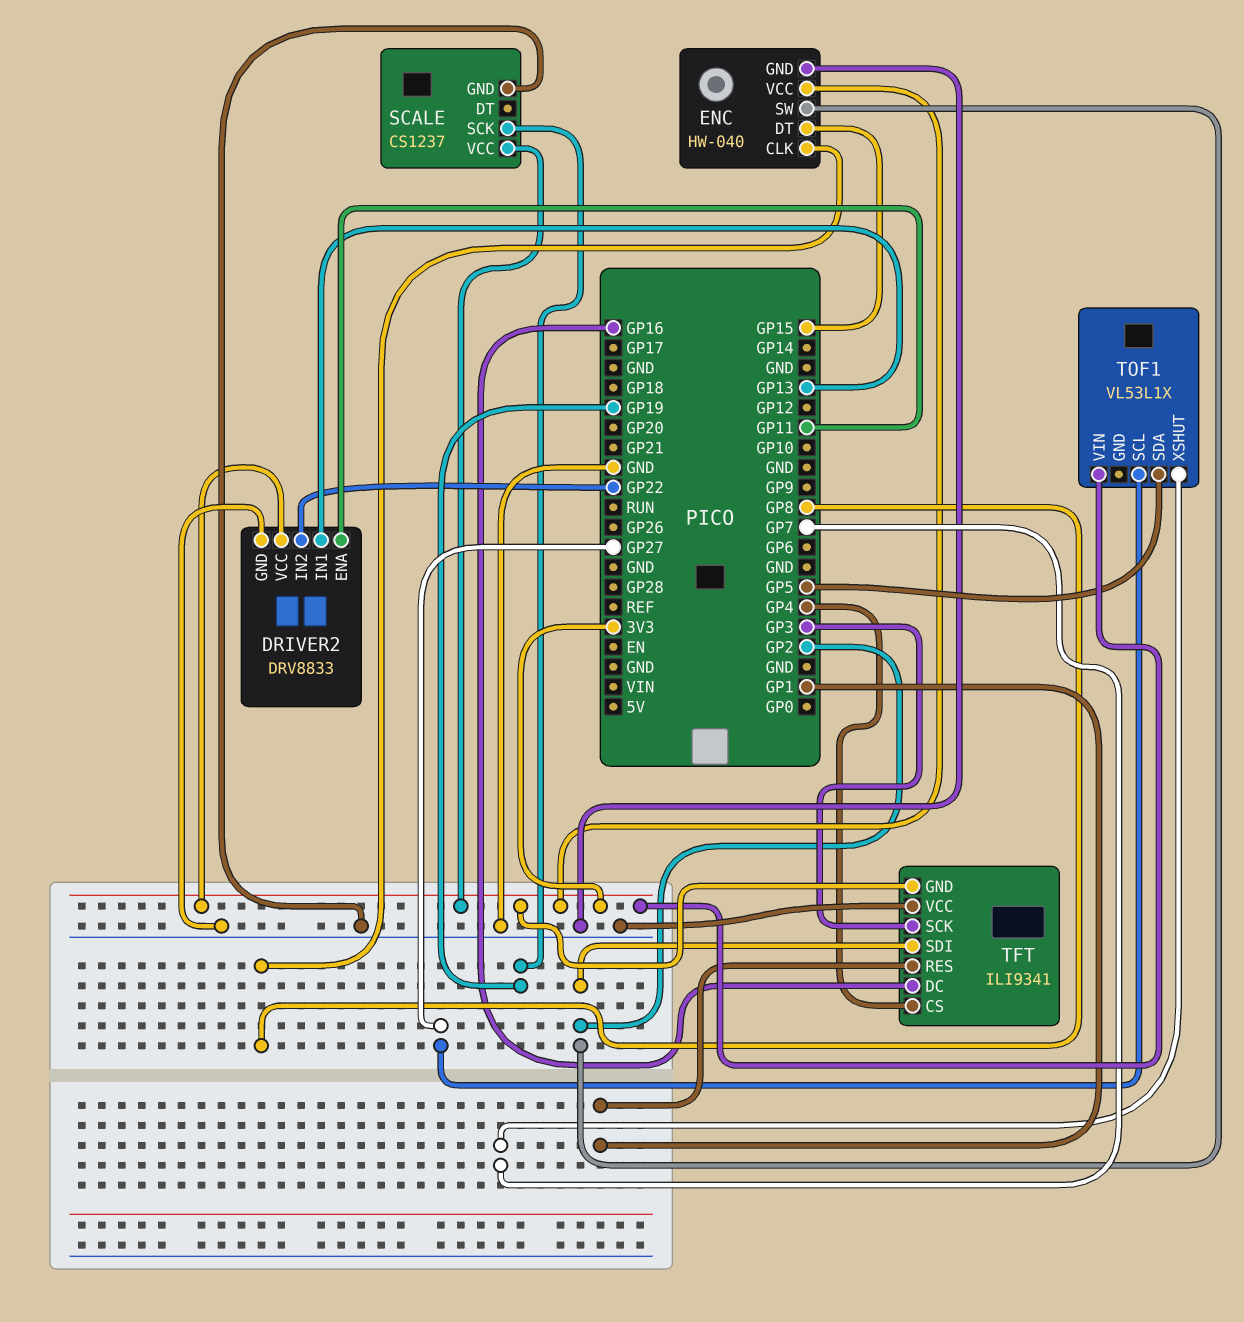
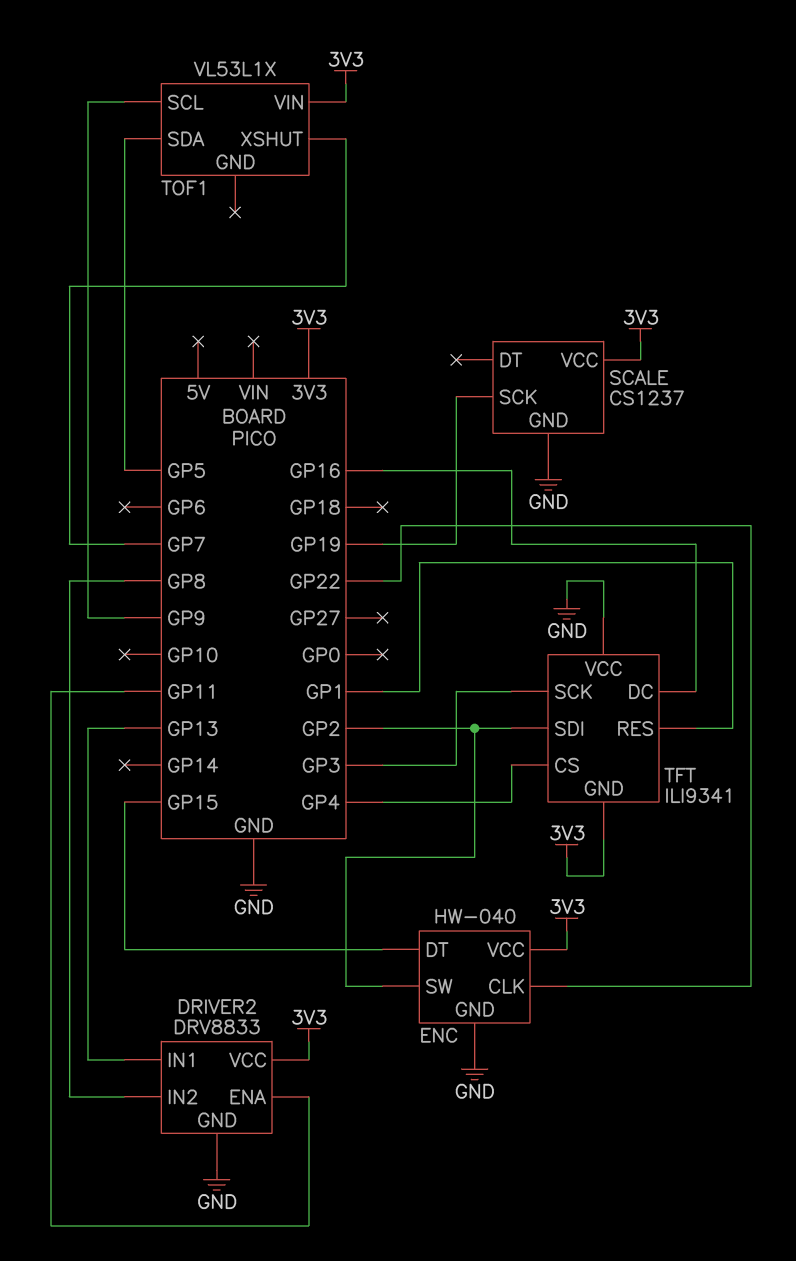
DRIVER2 pin IN2: GP22 -> GP8
ENC pin CLK: GP8 -> GP22
TOF1 pin SCL: GP27 -> GP9

